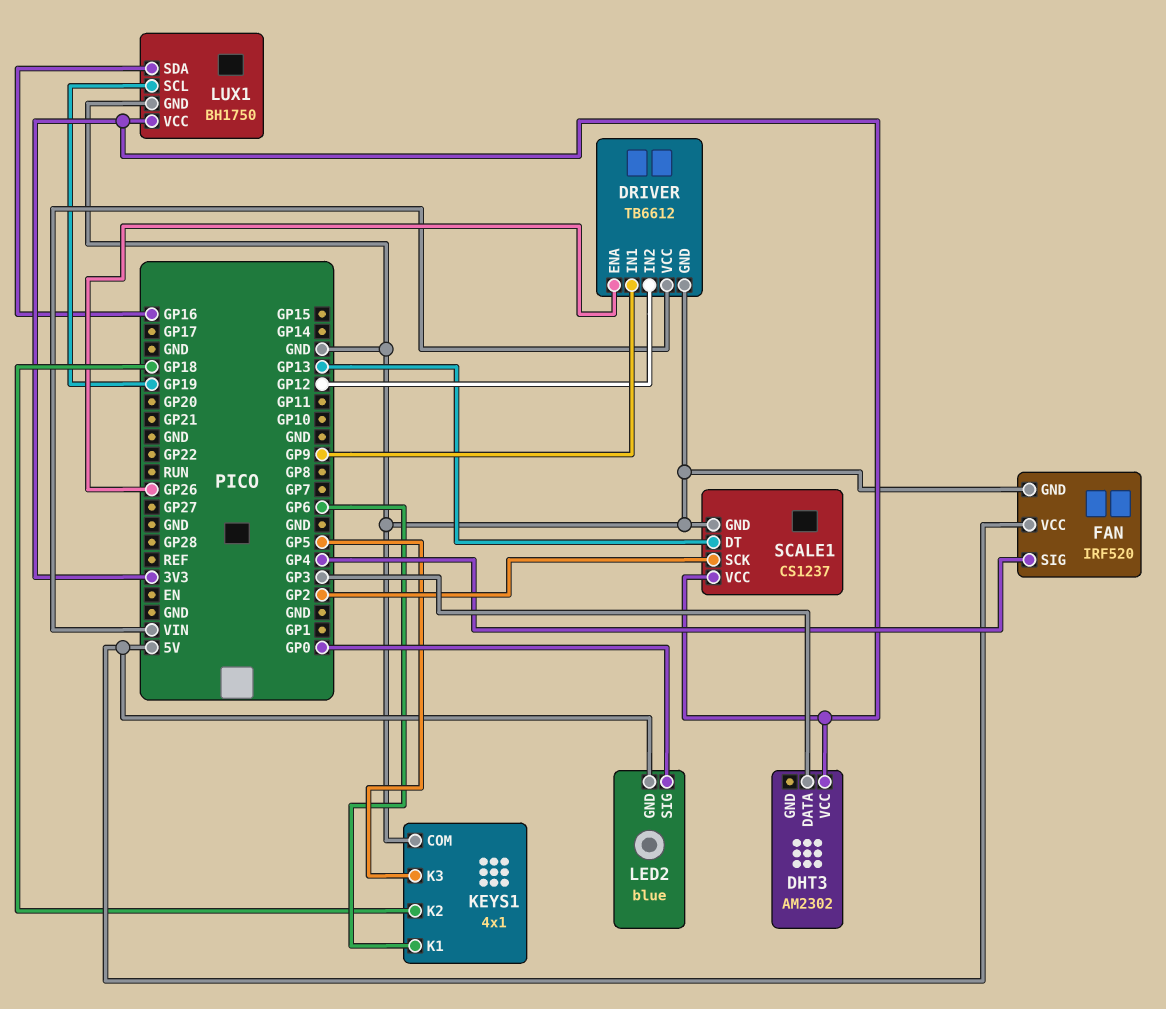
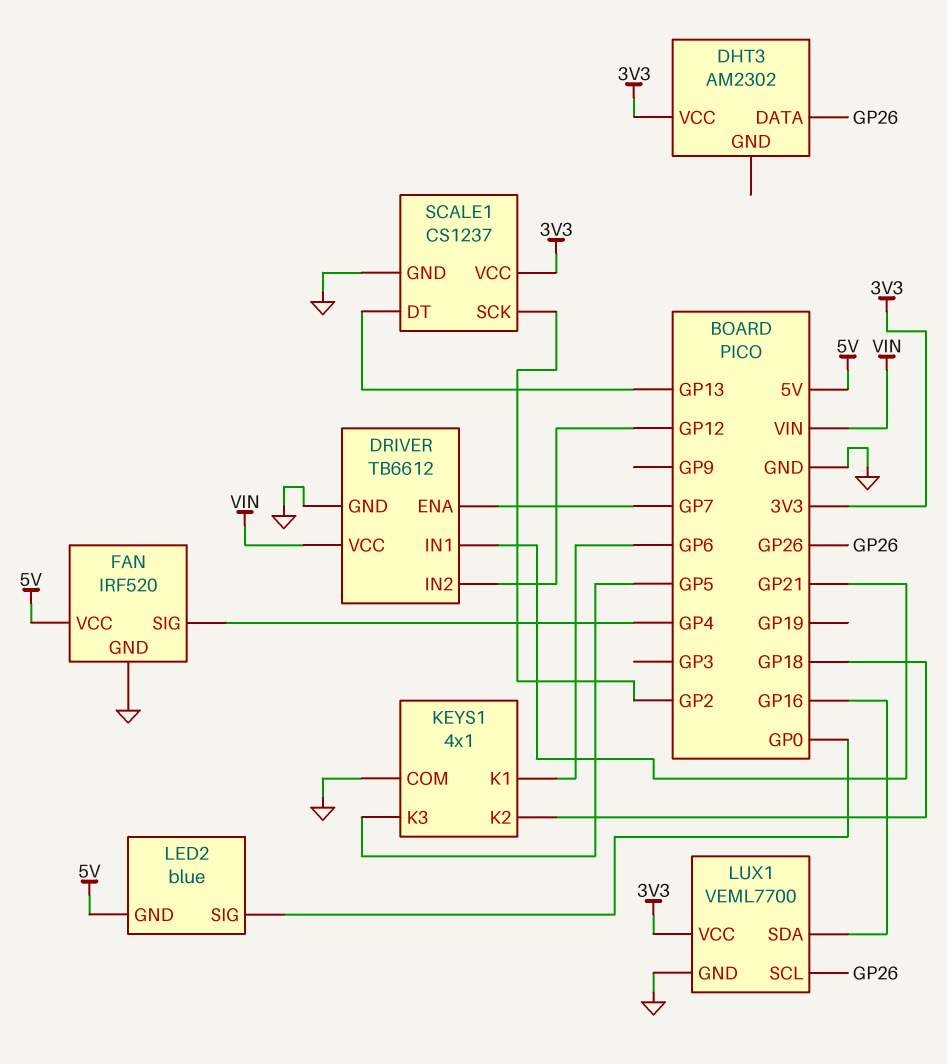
DHT3 pin DATA: GP3 -> GP26
DRIVER pin ENA: GP26 -> GP7
DRIVER pin IN1: GP9 -> GP21
LUX1: BH1750 -> VEML7700
LUX1 pin SCL: GP19 -> GP26

